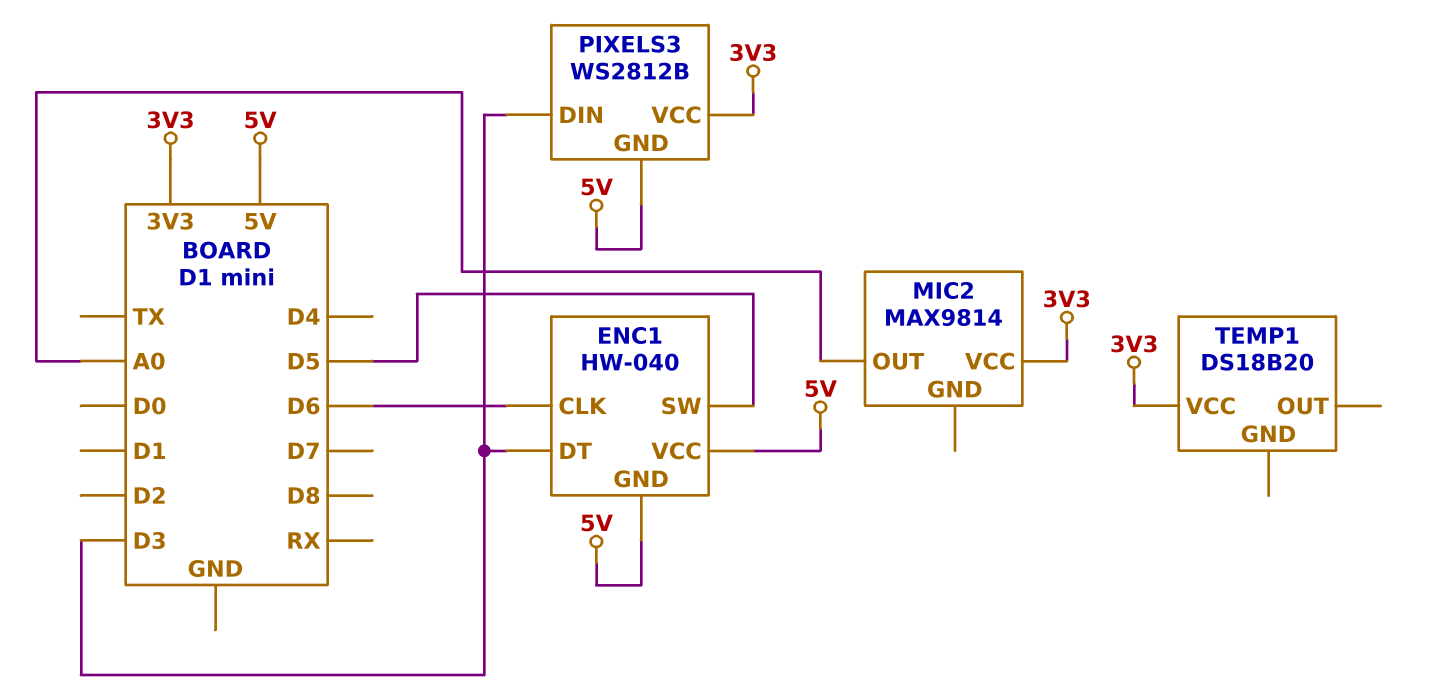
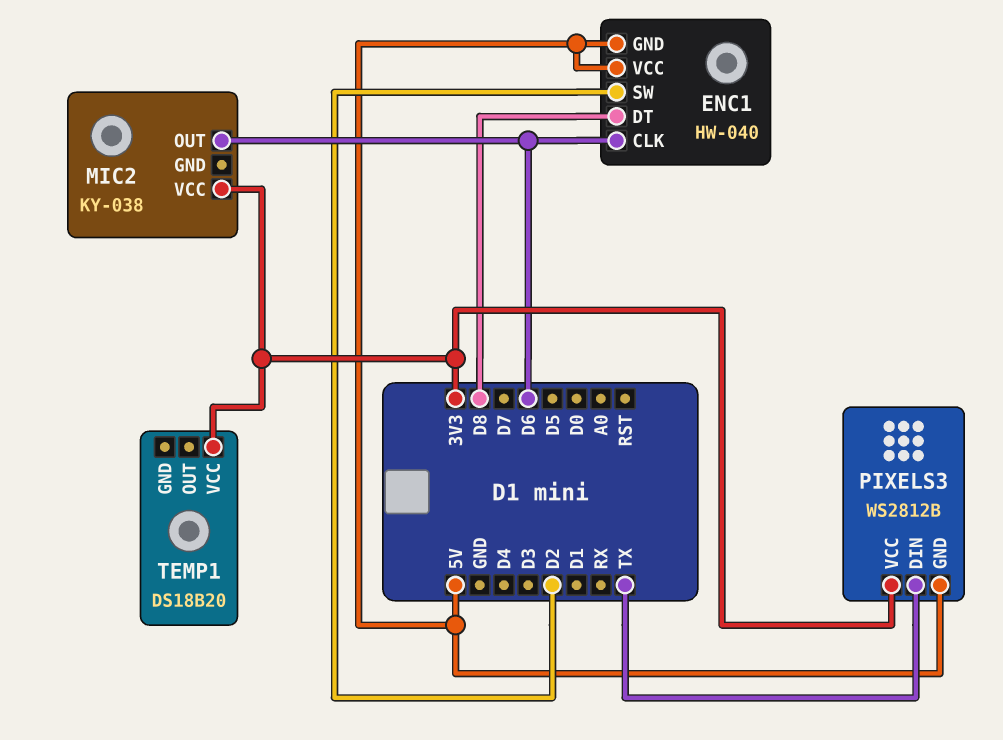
ENC1 pin DT: D3 -> D8
ENC1 pin SW: D5 -> D2
MIC2: MAX9814 -> KY-038
MIC2 pin OUT: A0 -> D6
PIXELS3 pin DIN: D3 -> TX

